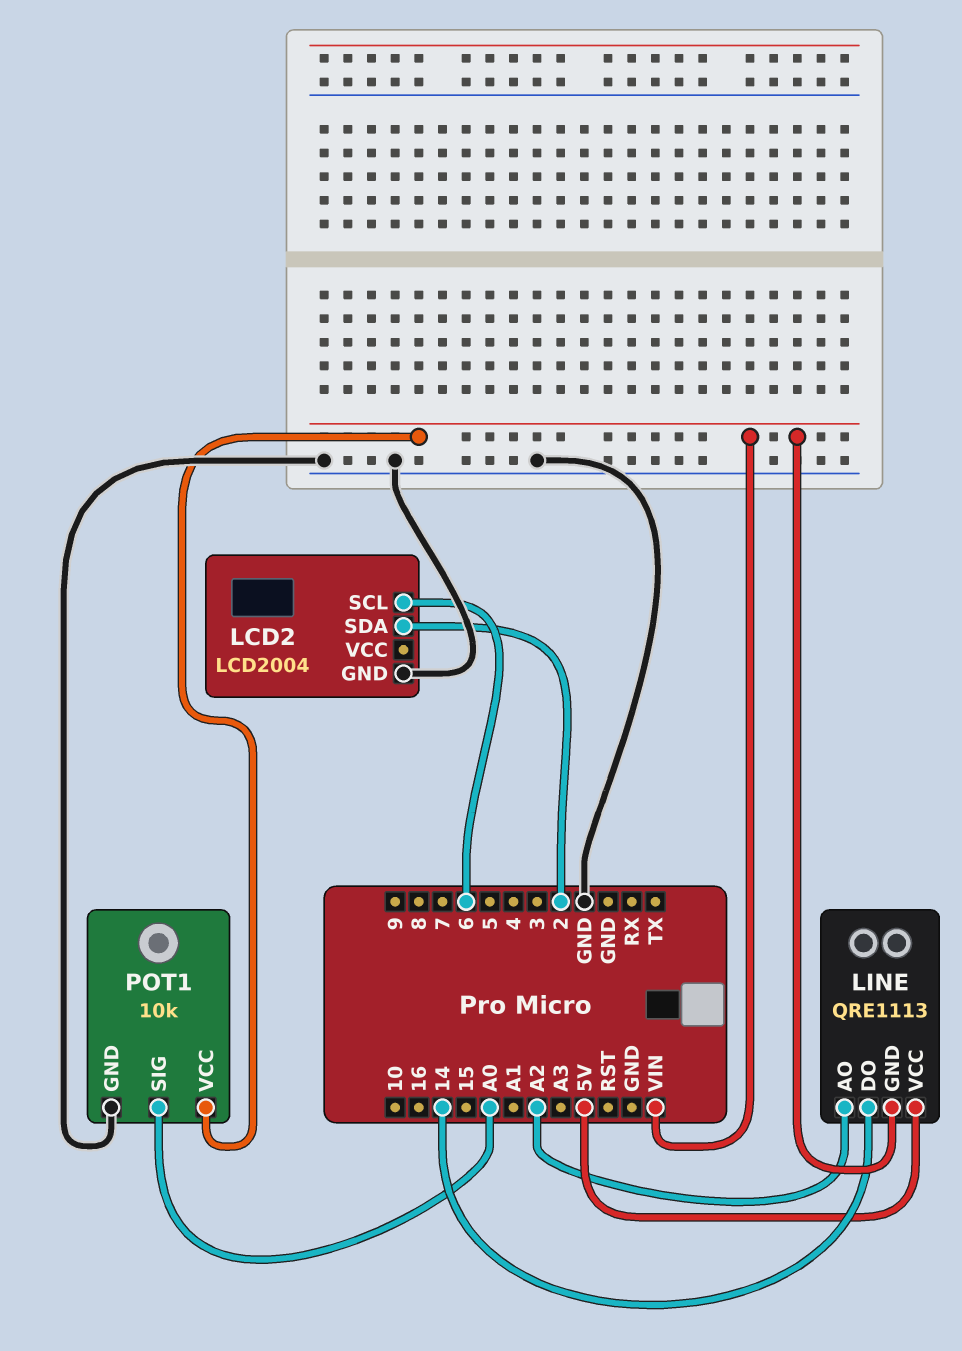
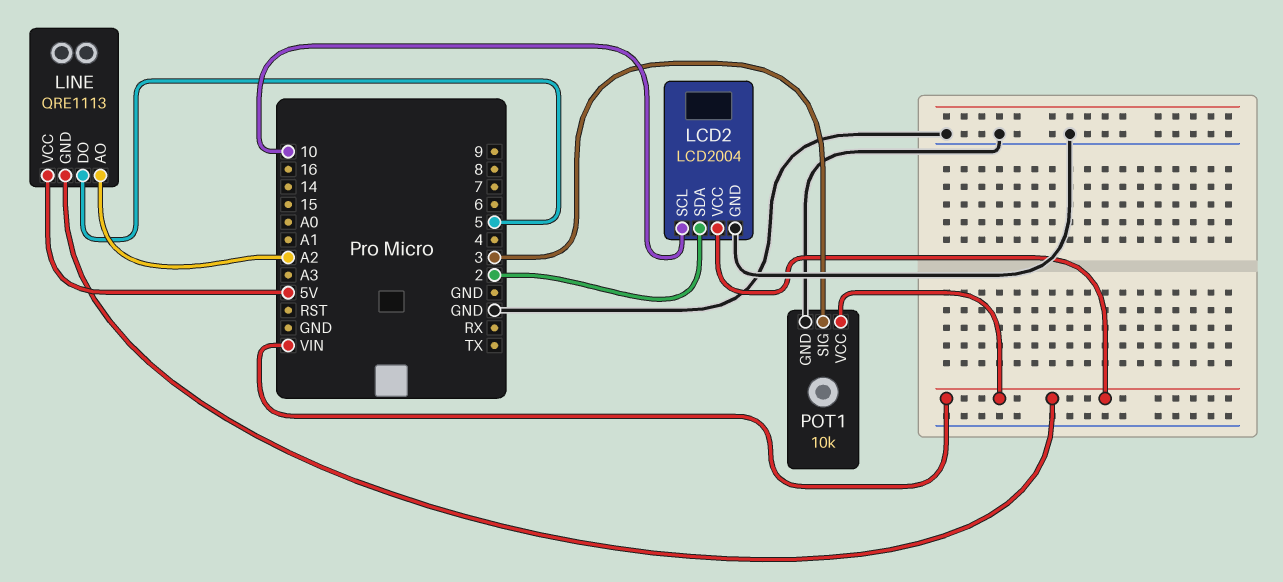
LCD2 pin SCL: 6 -> 10
LCD2 pin VCC: none -> VIN
LINE pin DO: 14 -> 5
POT1 pin SIG: A0 -> 3

